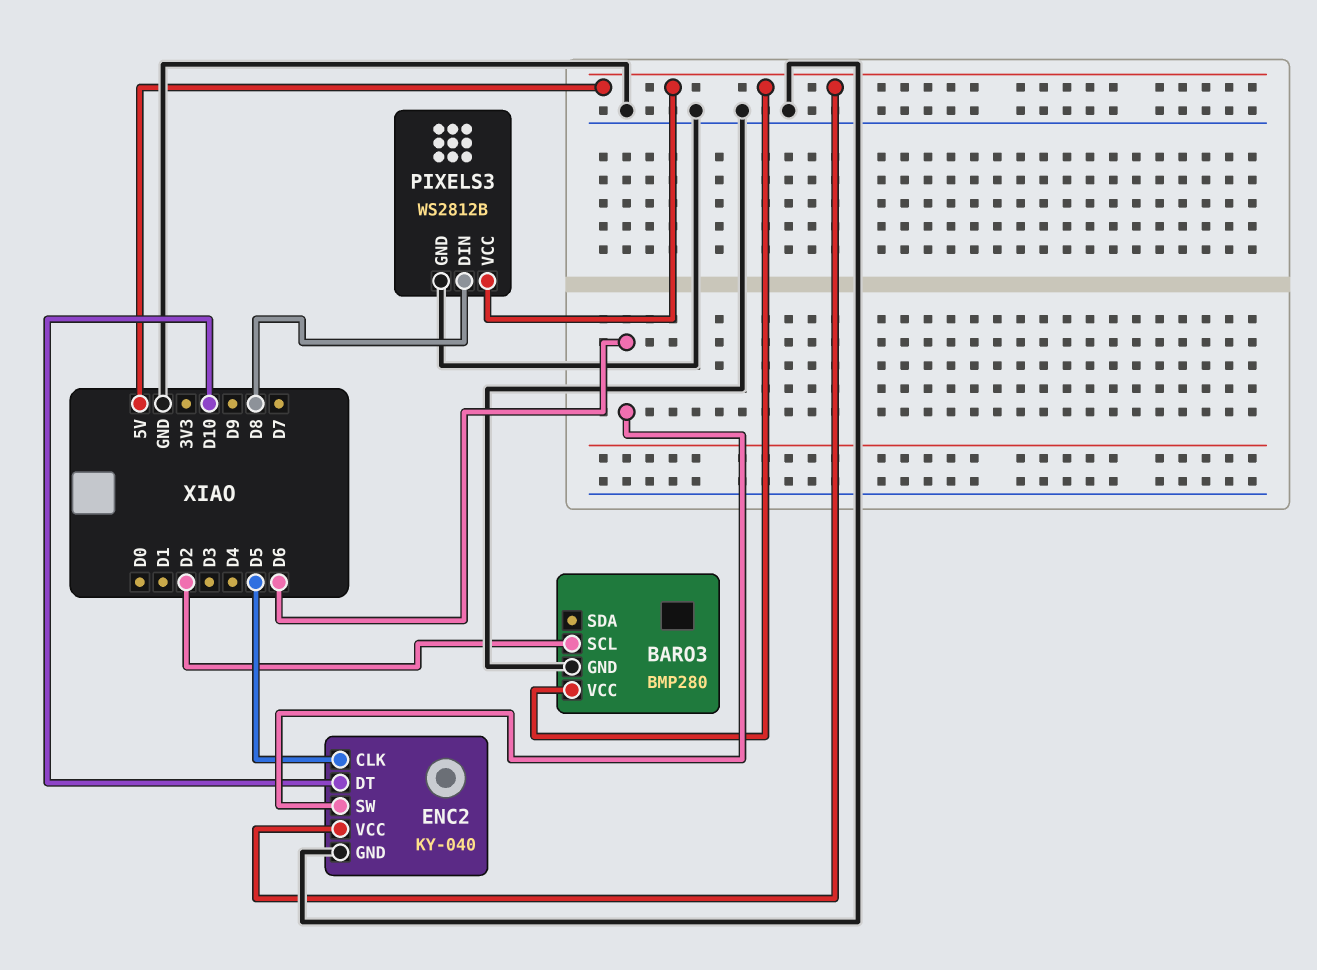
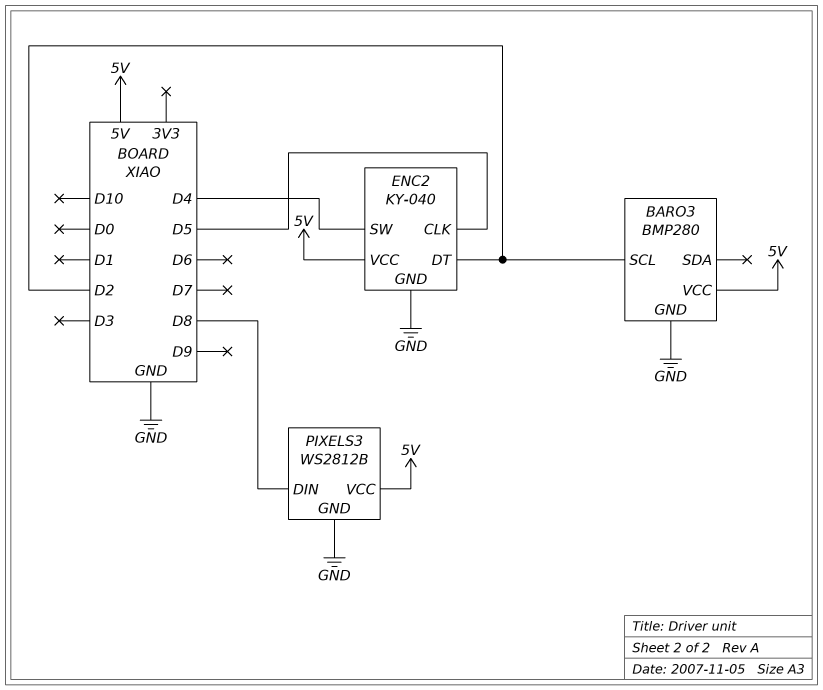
ENC2 pin DT: D10 -> D2
ENC2 pin SW: D6 -> D4

